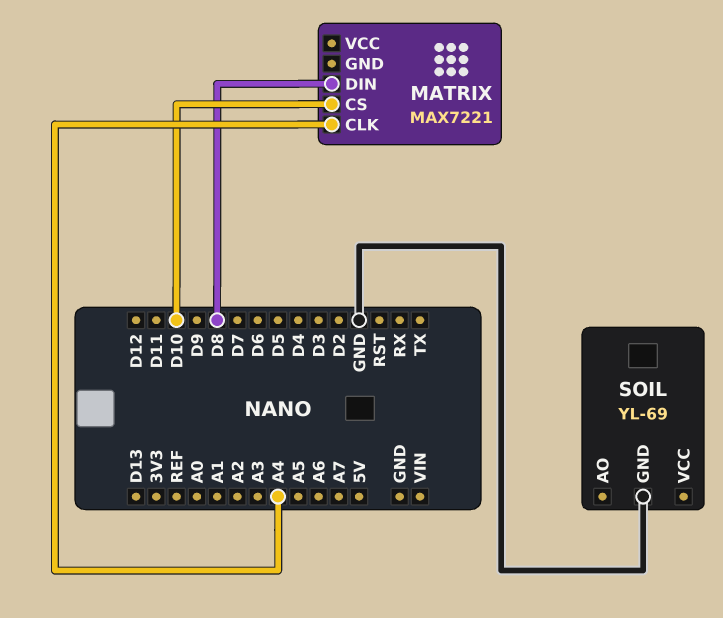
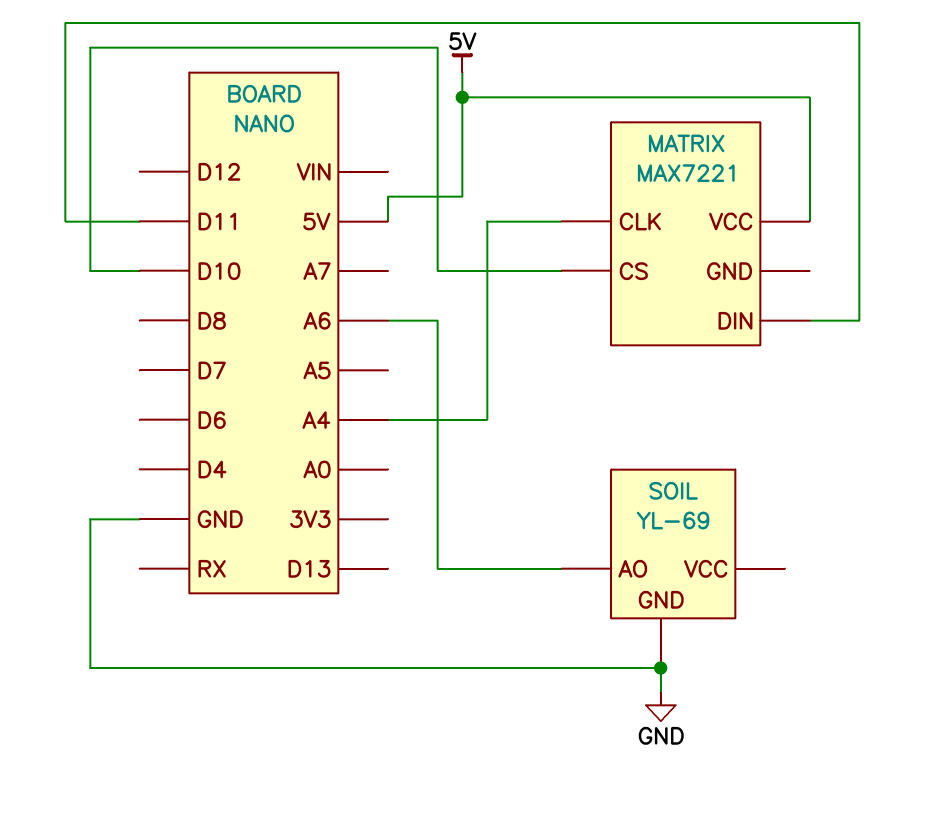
MATRIX pin DIN: D8 -> D11
MATRIX pin VCC: none -> 5V
SOIL pin AO: none -> A6

